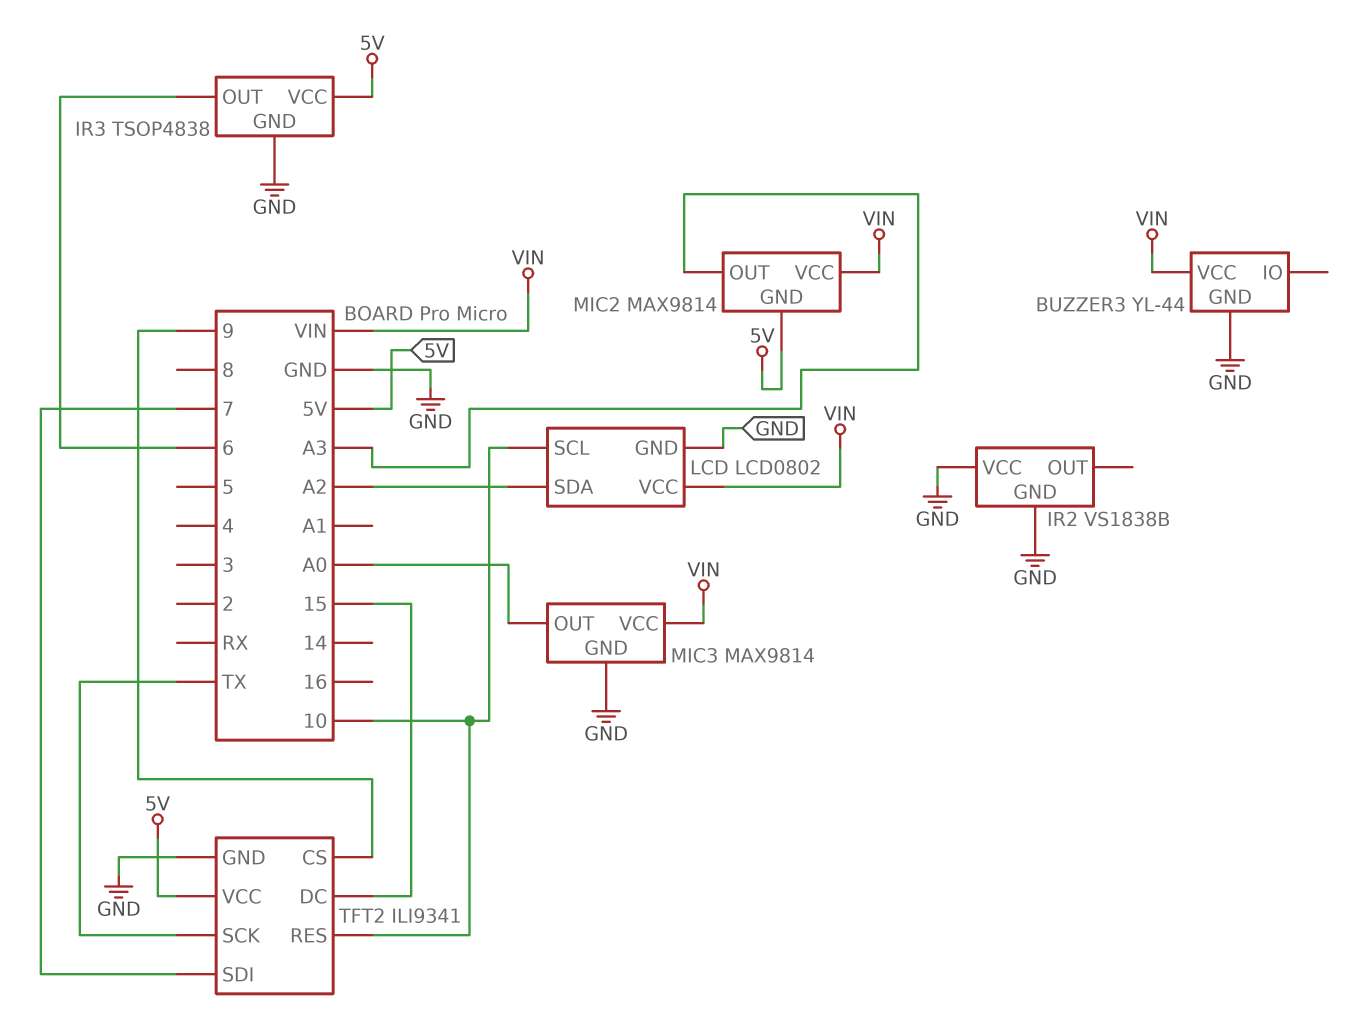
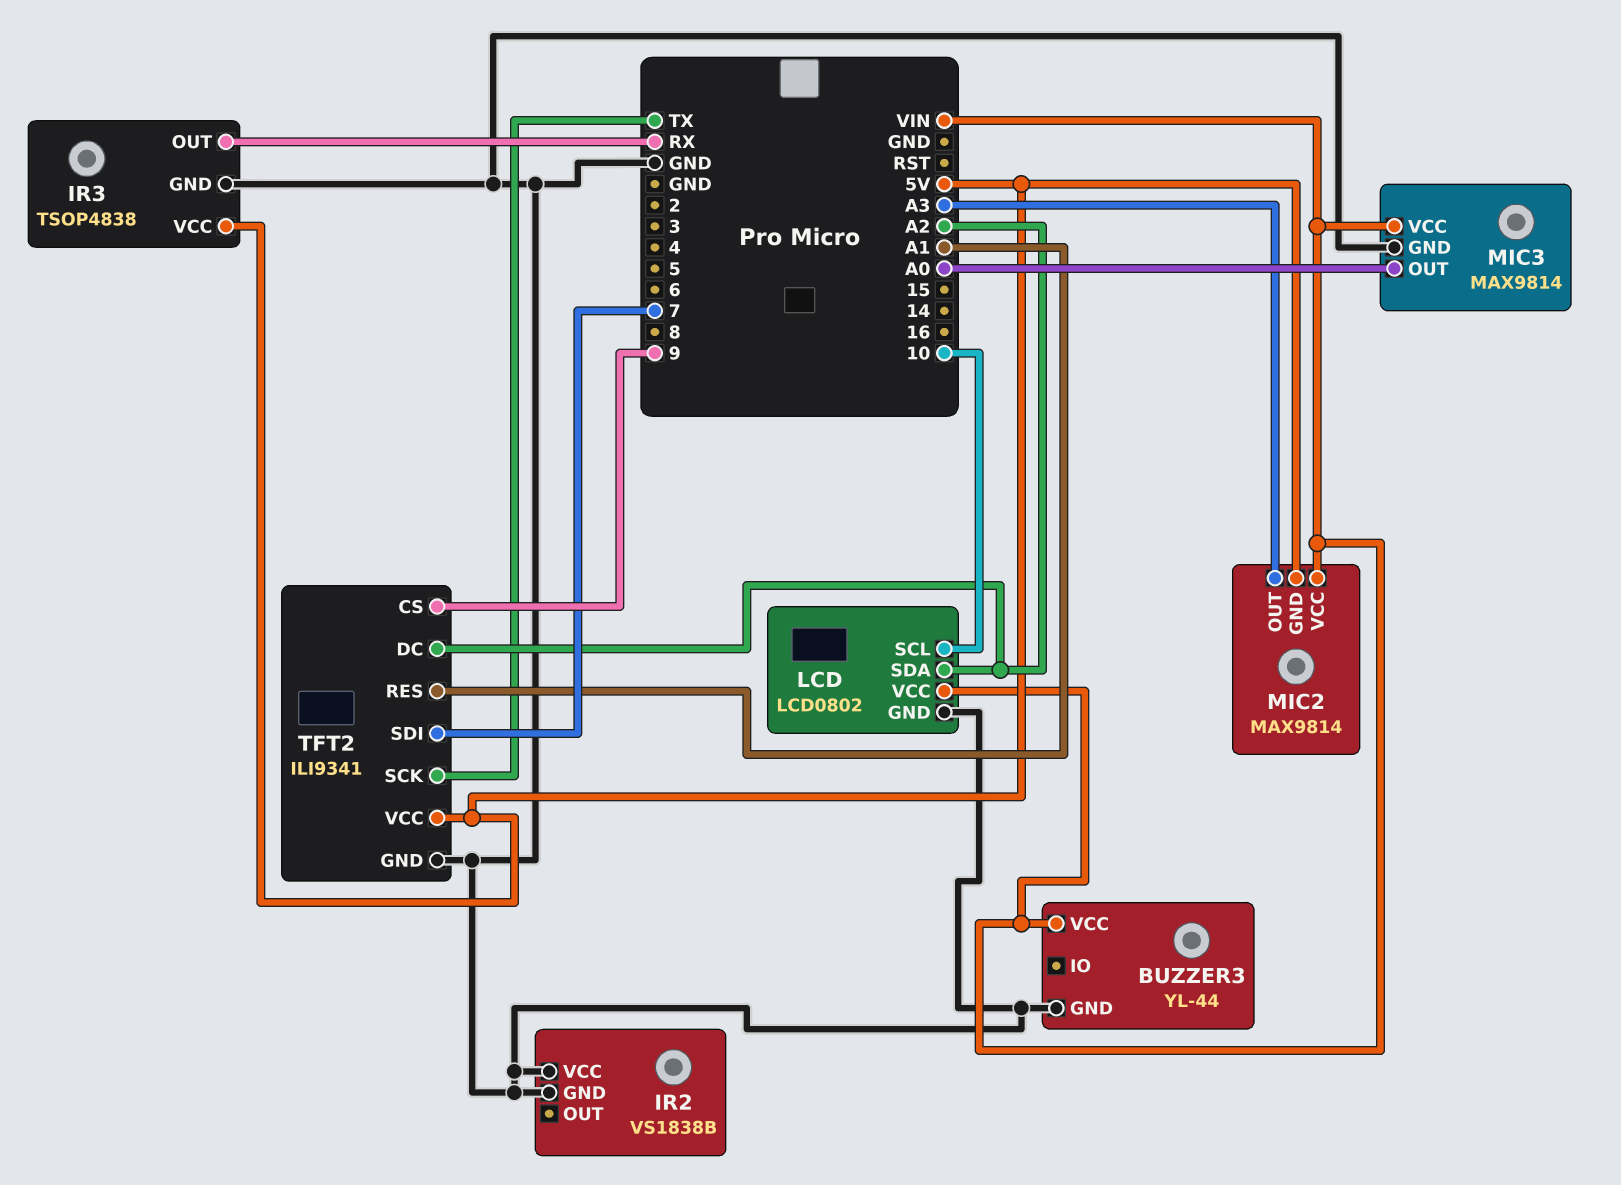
IR3 pin OUT: 6 -> RX
TFT2 pin DC: 15 -> A2
TFT2 pin RES: 10 -> A1

